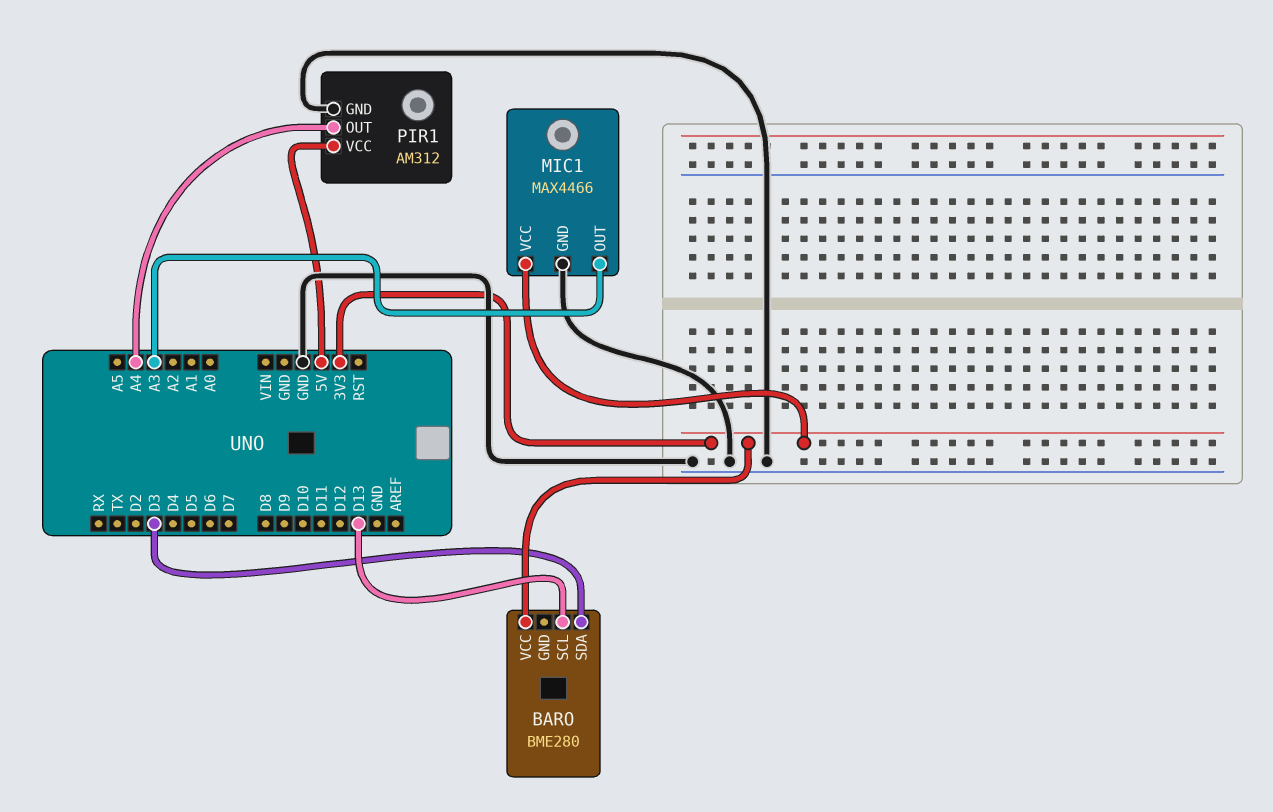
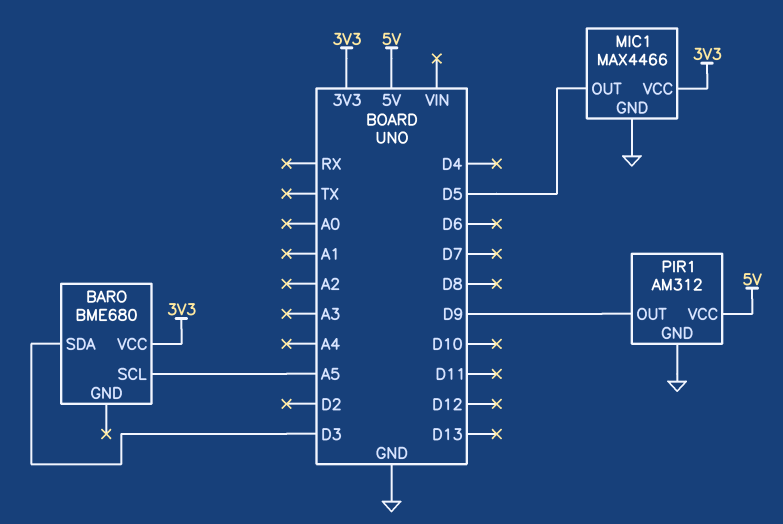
BARO: BME280 -> BME680
BARO pin SCL: D13 -> A5
MIC1 pin OUT: A3 -> D5
PIR1 pin OUT: A4 -> D9

